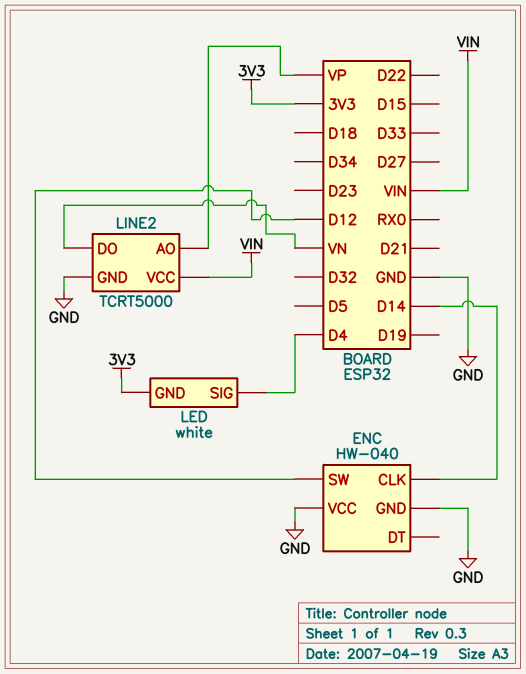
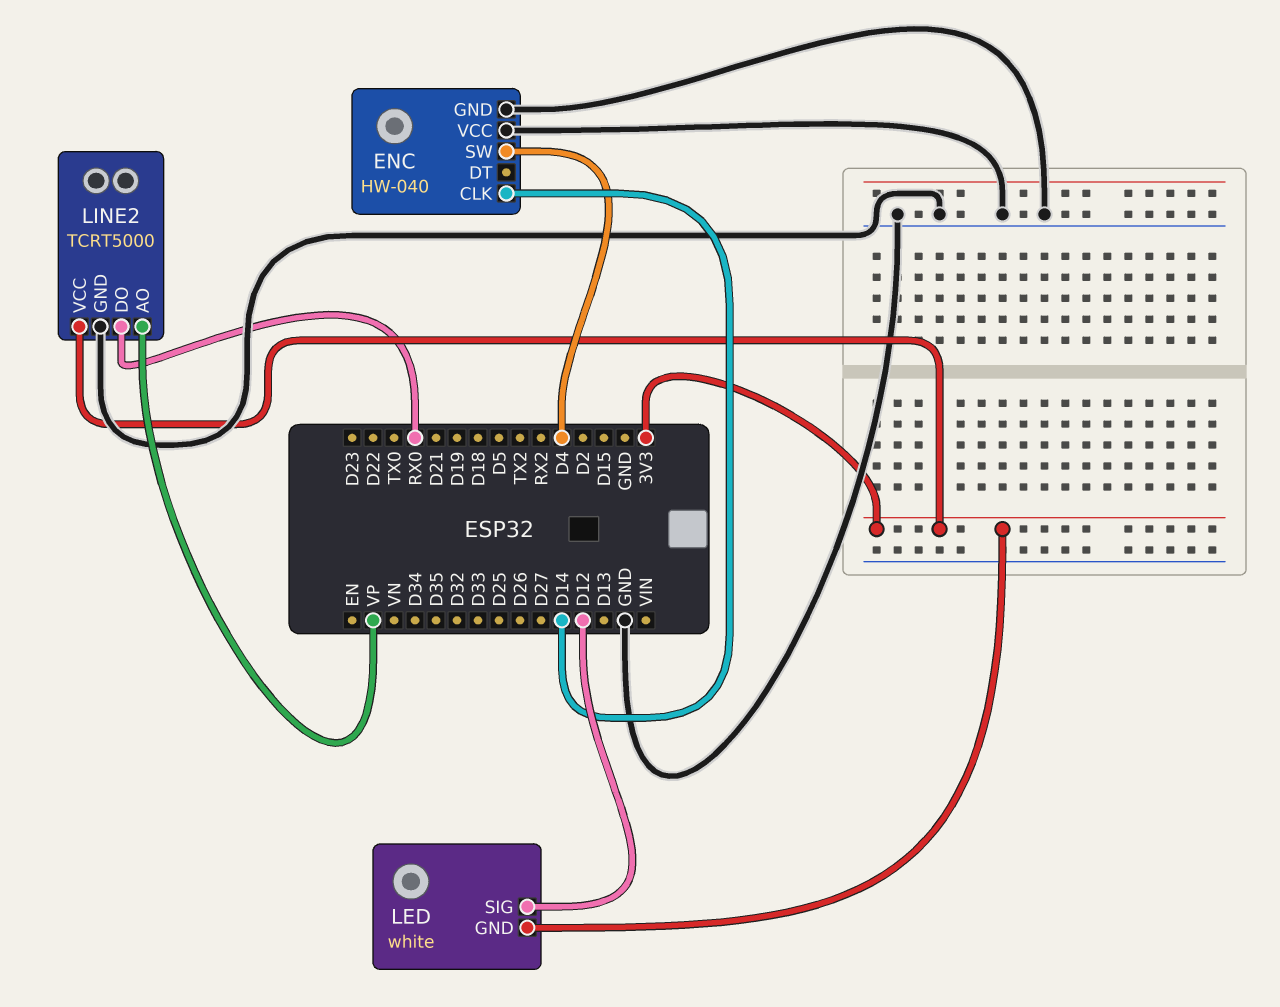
ENC pin SW: D12 -> D4
LED pin SIG: D4 -> D12
LINE2 pin DO: VN -> RX0
LINE2 pin VCC: VIN -> 3V3

